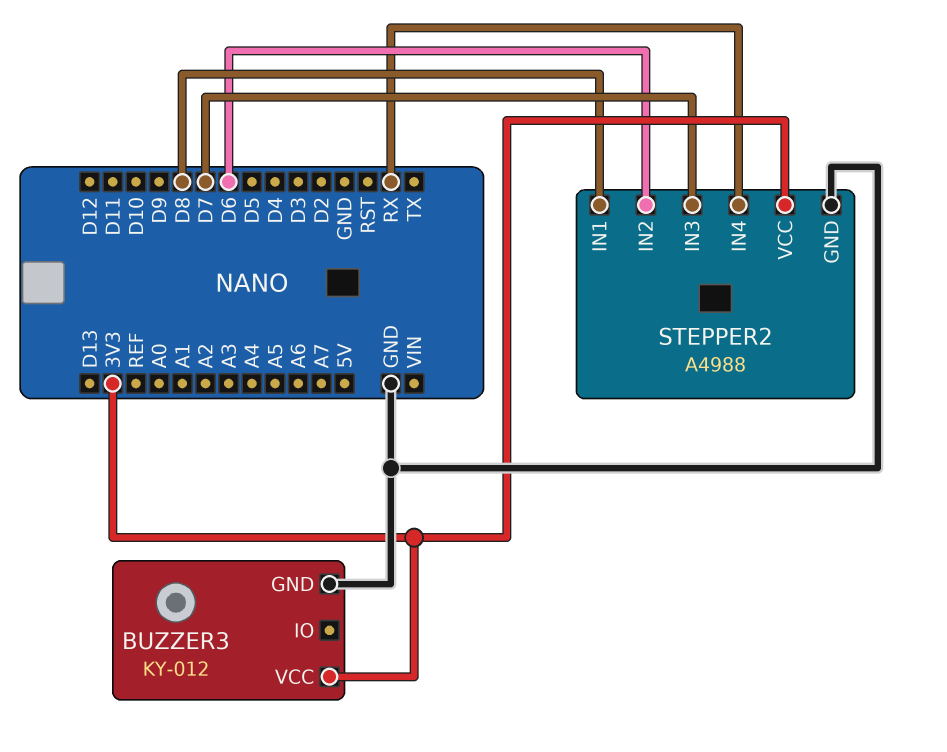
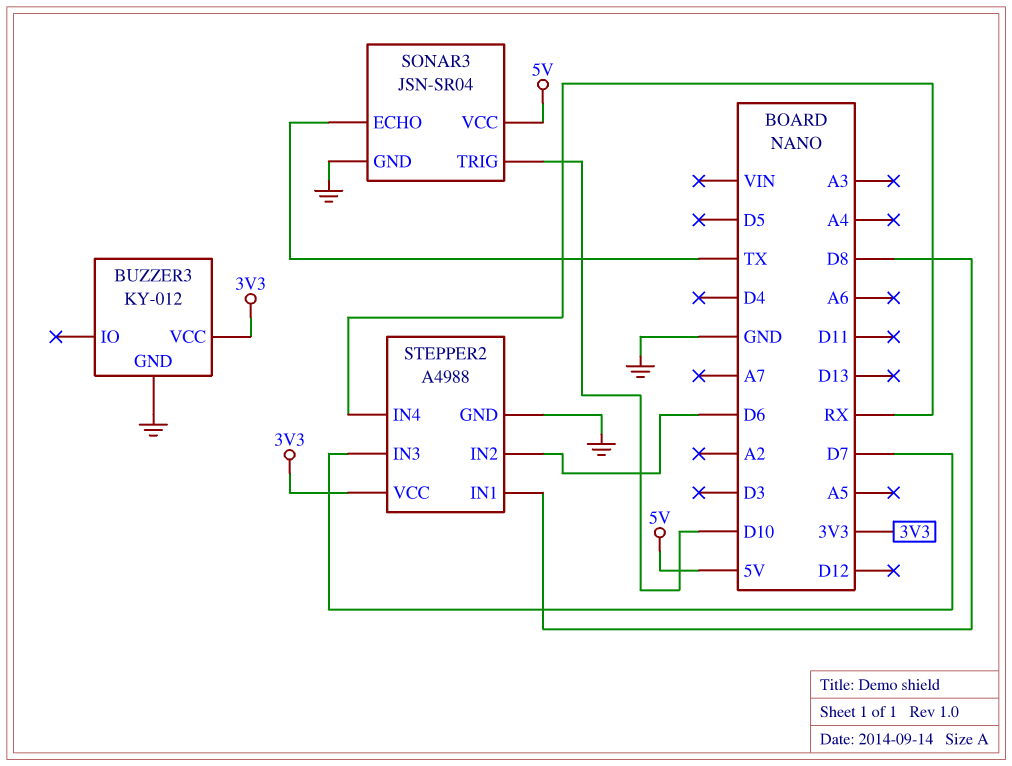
SONAR3: none -> JSN-SR04
SONAR3 pin ECHO: none -> TX
SONAR3 pin GND: none -> GND
SONAR3 pin TRIG: none -> D10
SONAR3 pin VCC: none -> 5V

